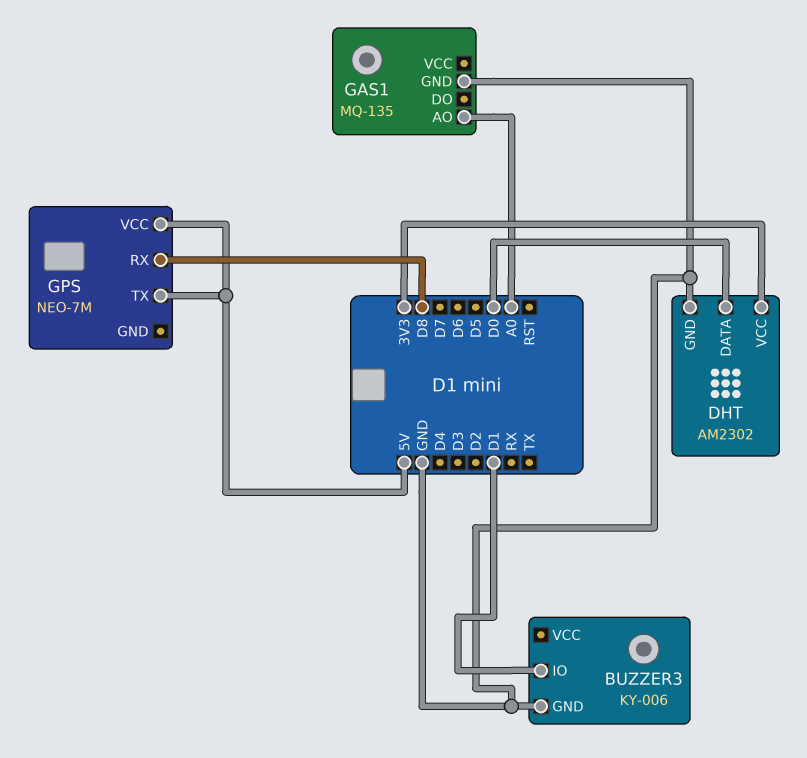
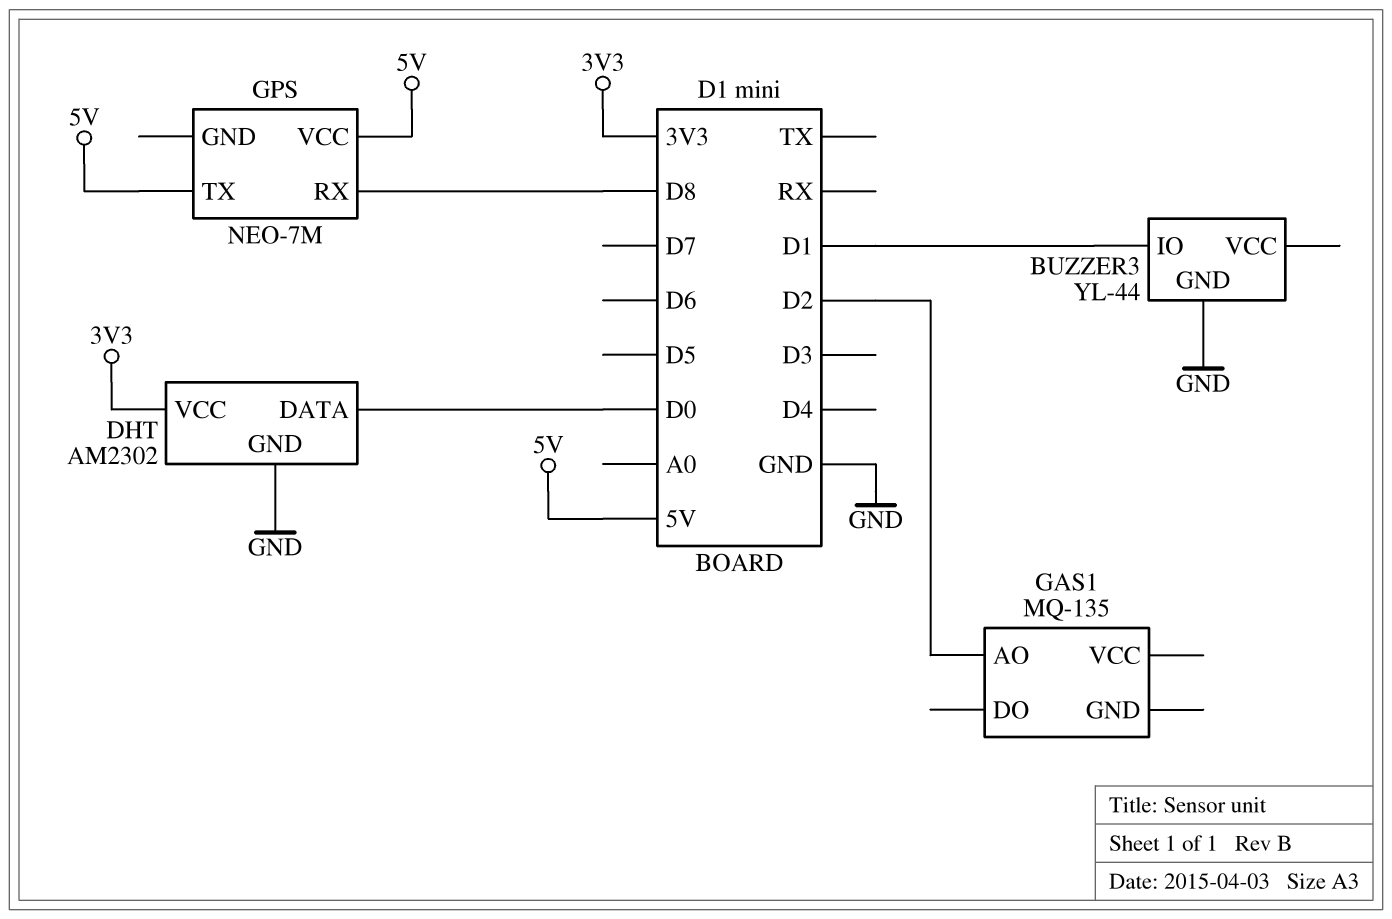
BUZZER3: KY-006 -> YL-44
GAS1 pin AO: A0 -> D2
GAS1 pin GND: GND -> none

